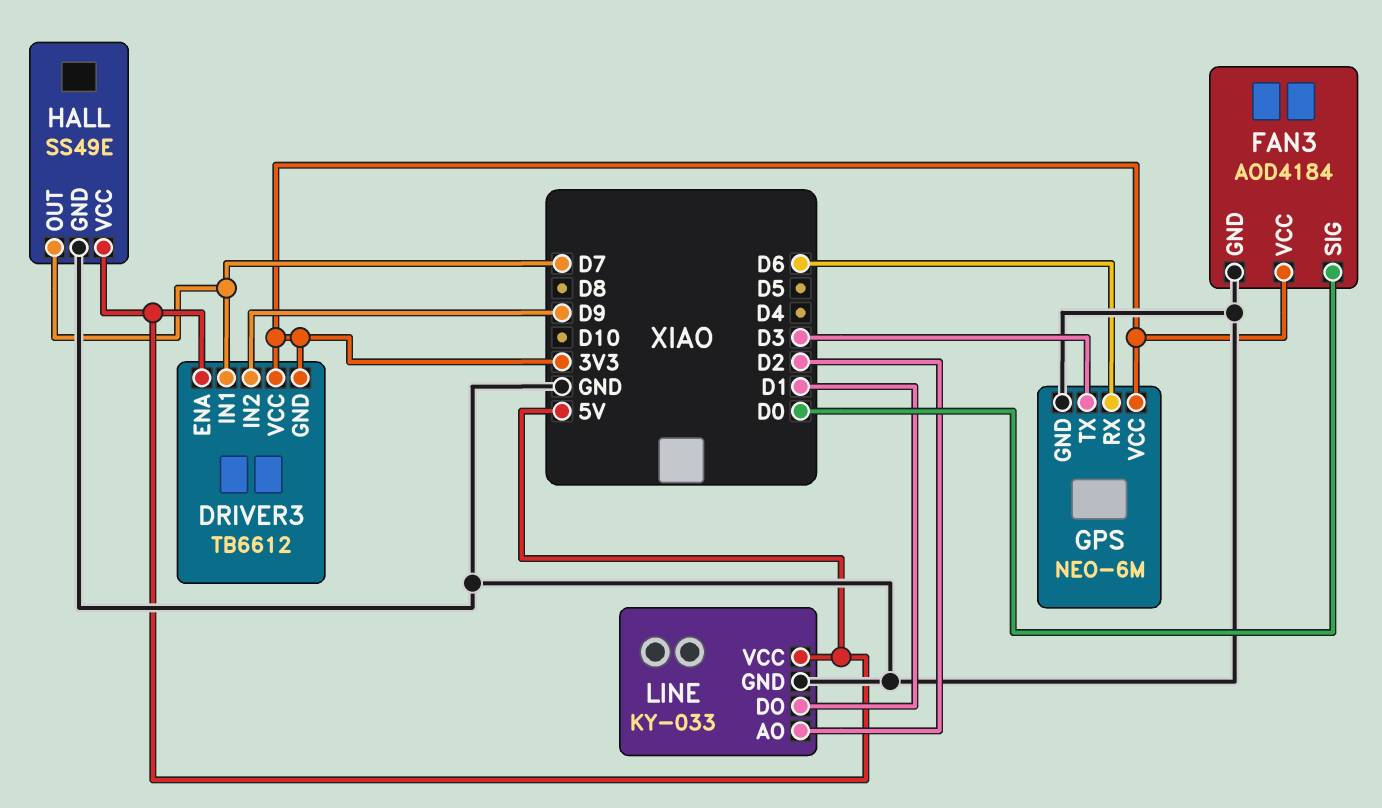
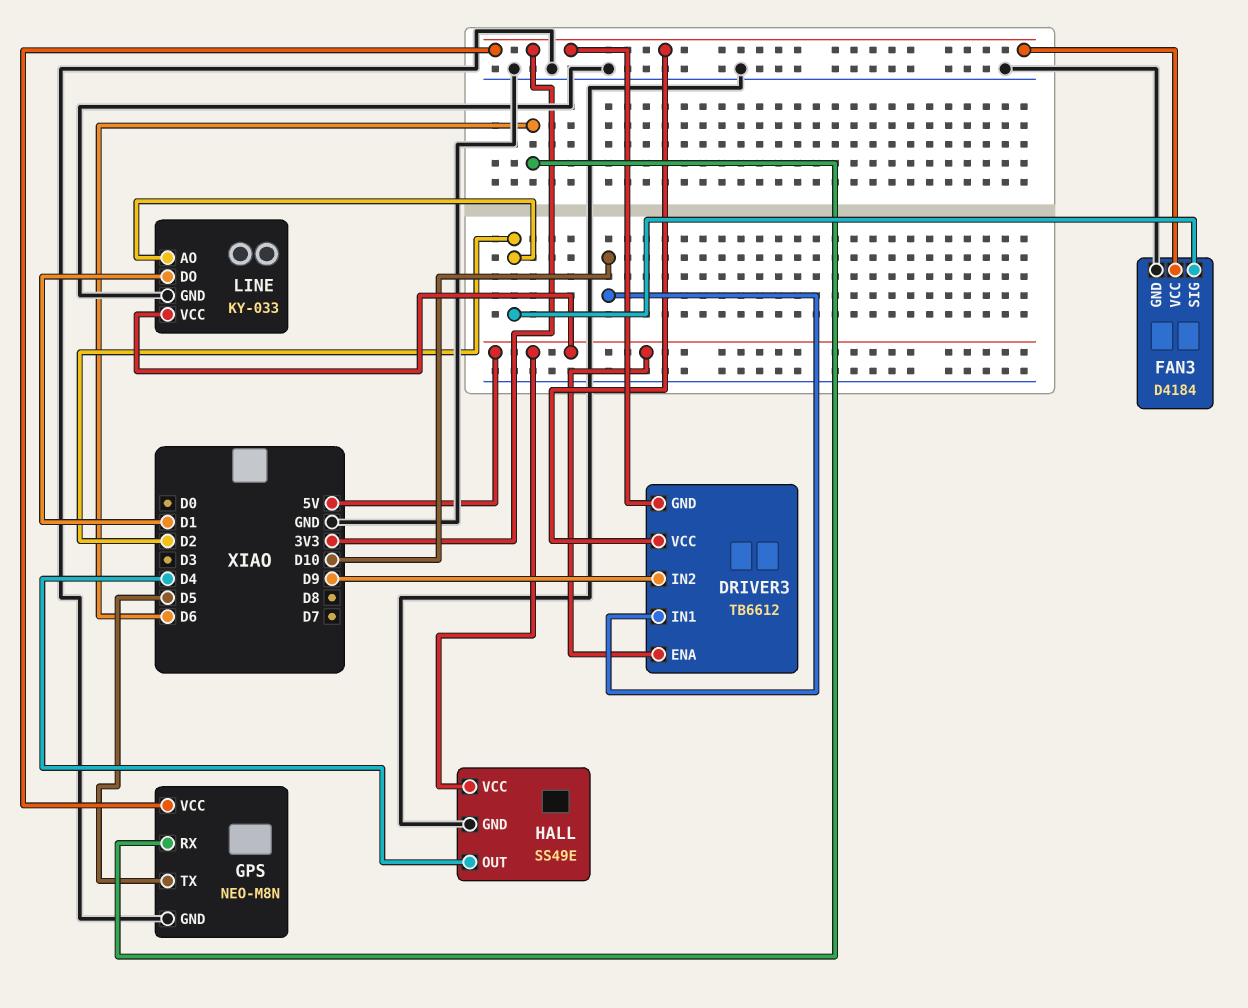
DRIVER3 pin IN1: D7 -> D10
FAN3: AOD4184 -> D4184
FAN3 pin SIG: D0 -> D2
GPS: NEO-6M -> NEO-M8N
GPS pin TX: D3 -> D5
HALL pin OUT: D7 -> D4

